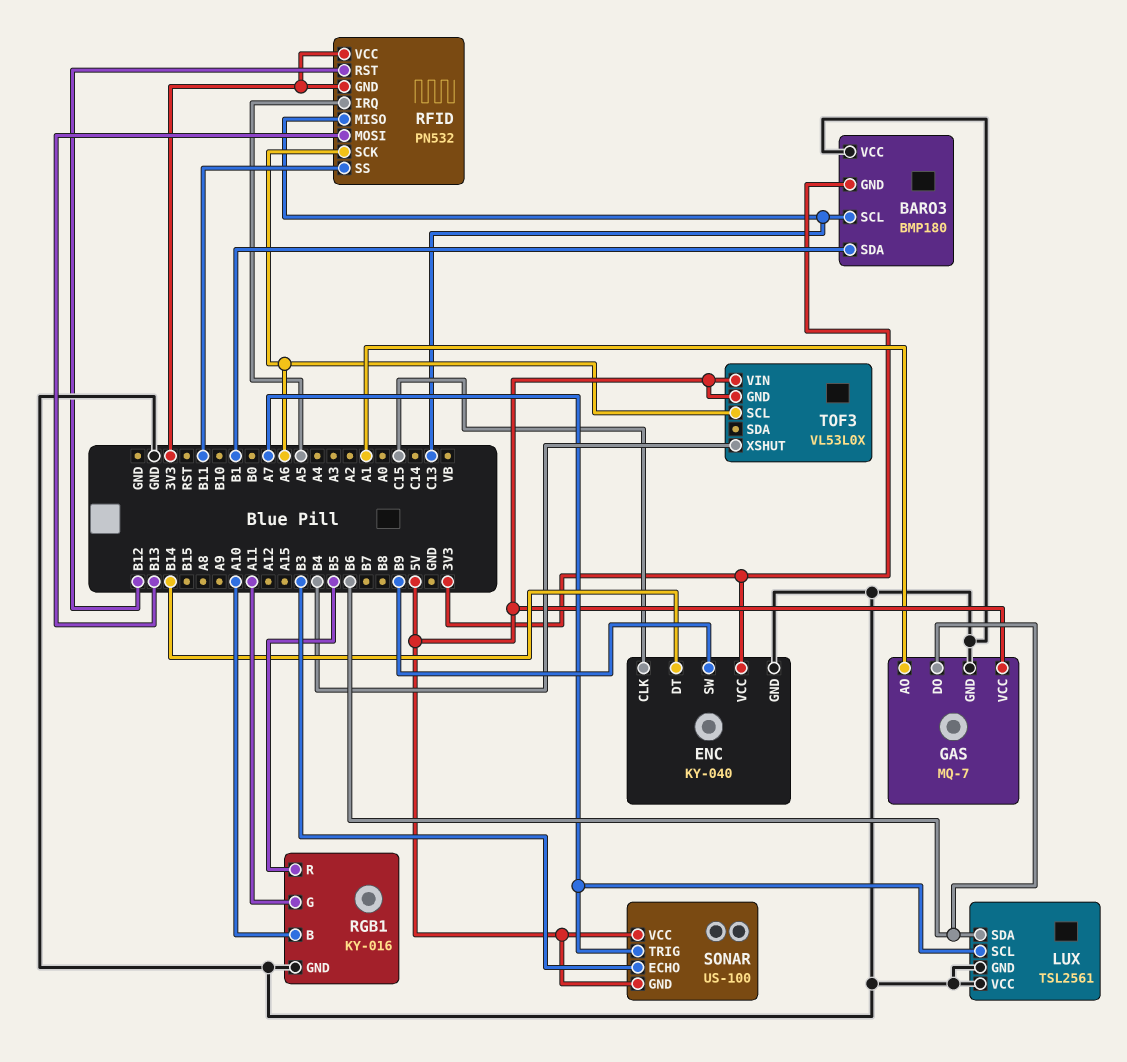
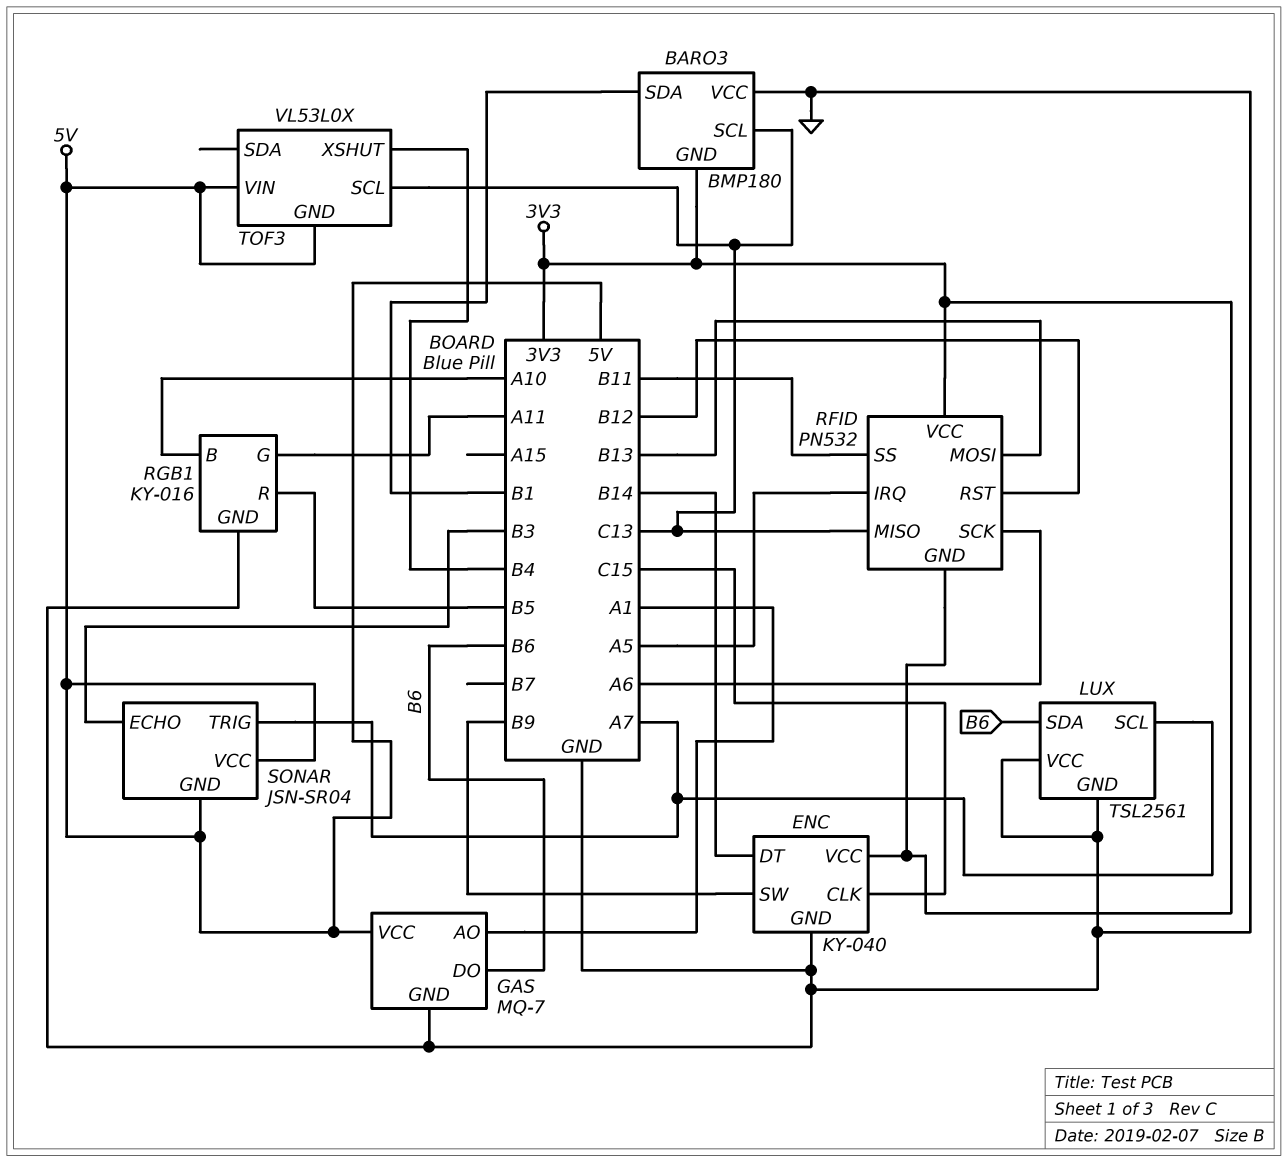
SONAR: US-100 -> JSN-SR04
TOF3 pin SCL: A6 -> C13

